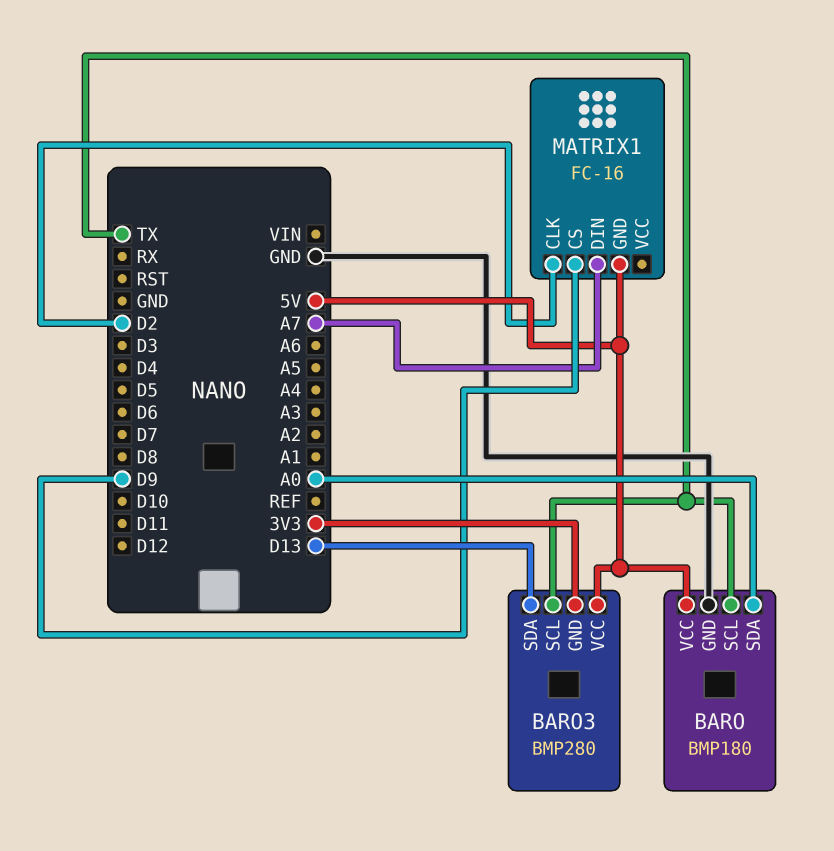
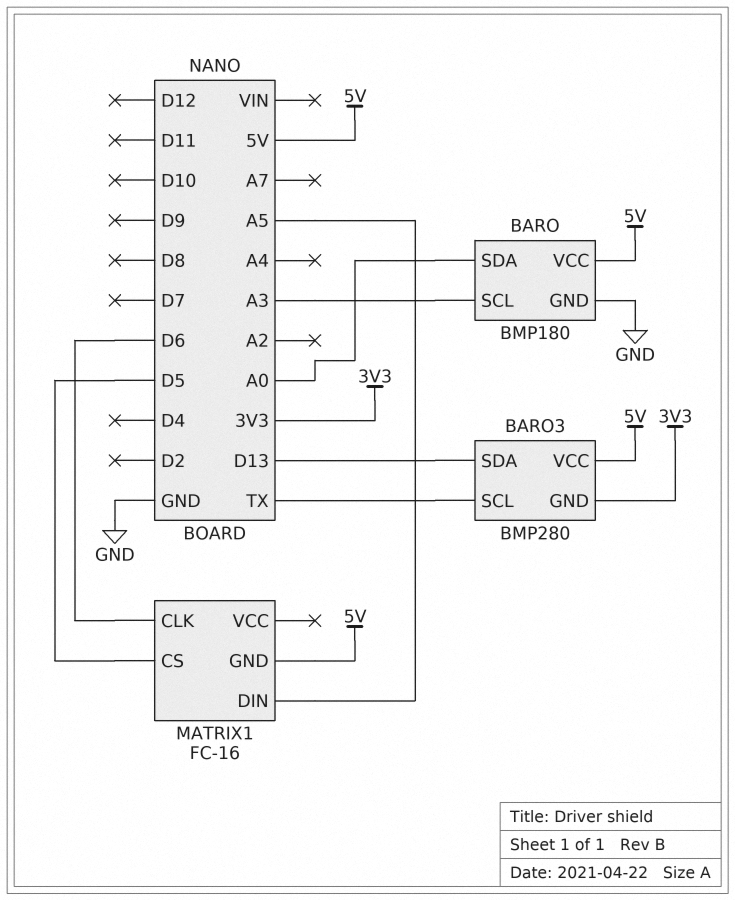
BARO pin SCL: TX -> A3
MATRIX1 pin CLK: D2 -> D6
MATRIX1 pin CS: D9 -> D5
MATRIX1 pin DIN: A7 -> A5

